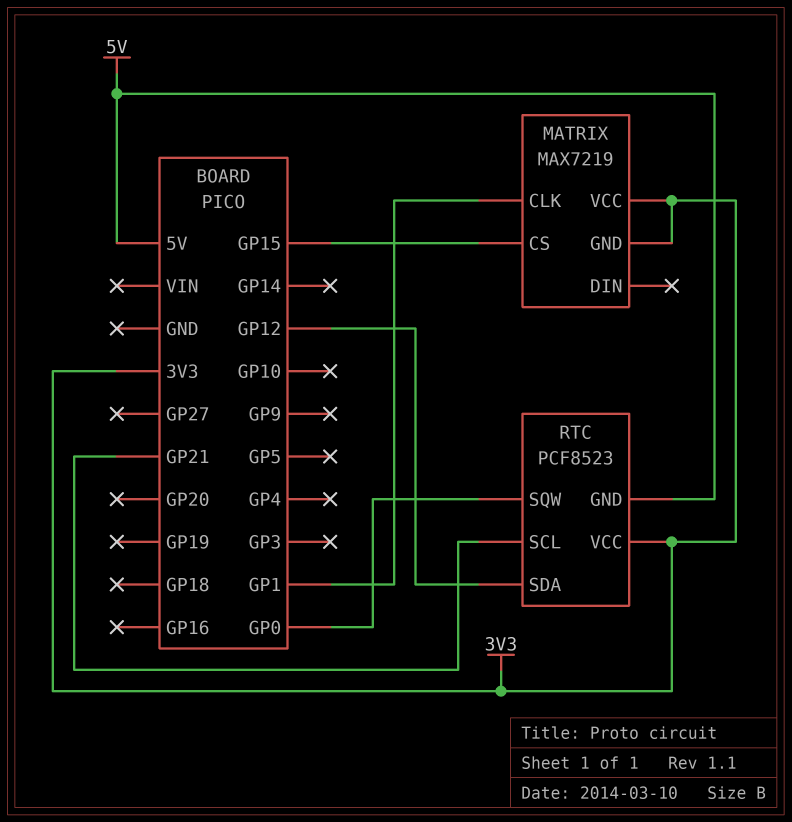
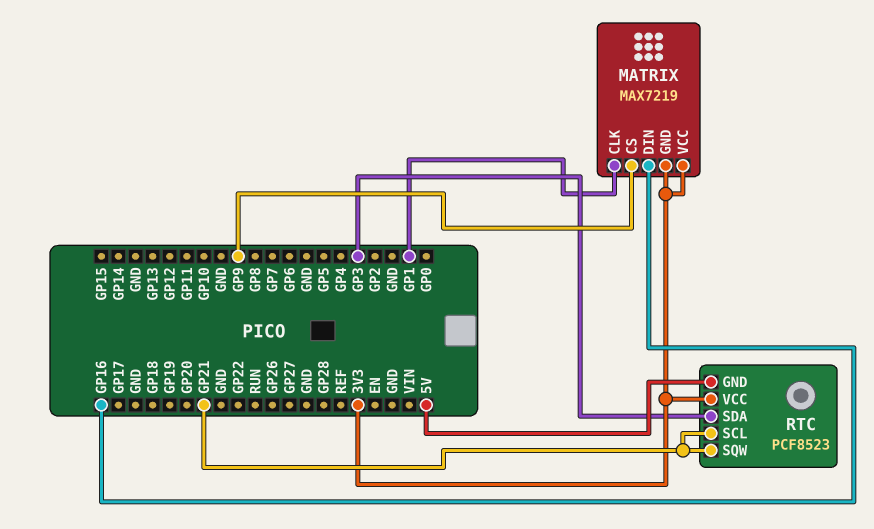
MATRIX pin CS: GP15 -> GP9
MATRIX pin DIN: none -> GP16
RTC pin SDA: GP12 -> GP3
RTC pin SQW: GP0 -> GP21

